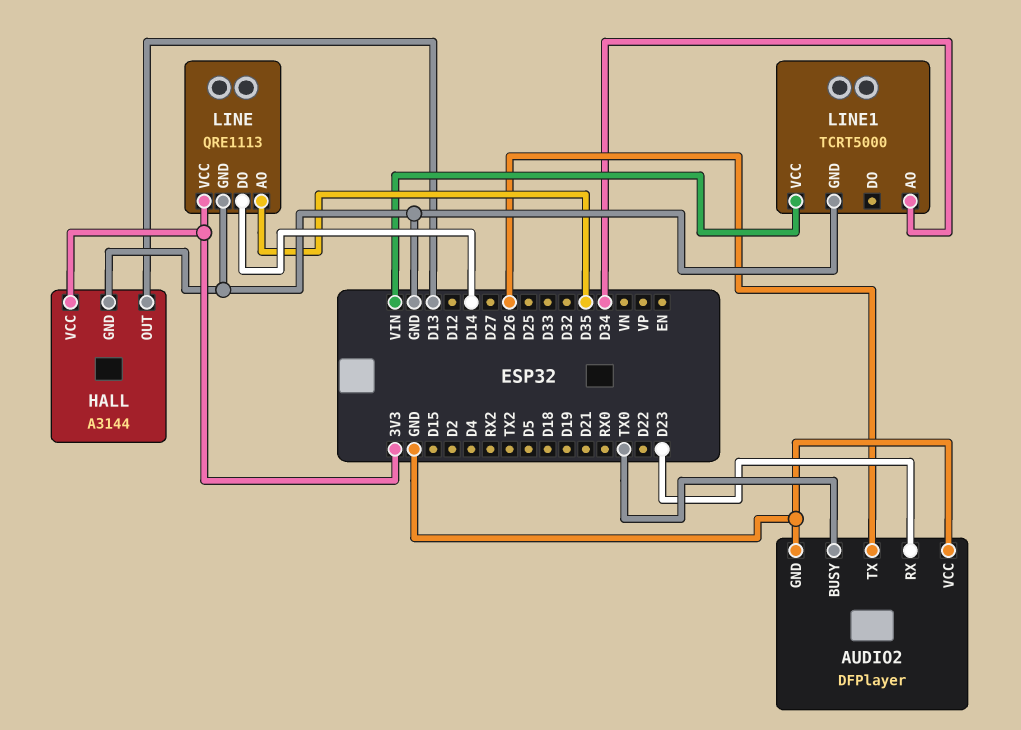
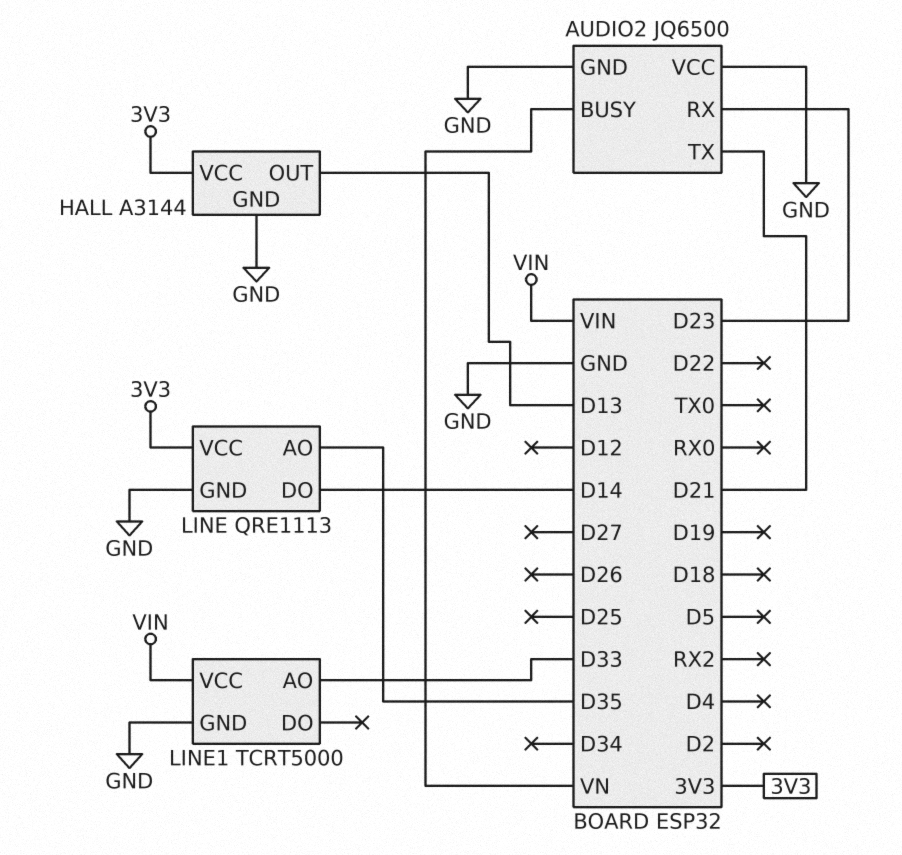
AUDIO2: DFPlayer -> JQ6500
AUDIO2 pin BUSY: TX0 -> VN
AUDIO2 pin TX: D26 -> D21
LINE1 pin AO: D34 -> D33

